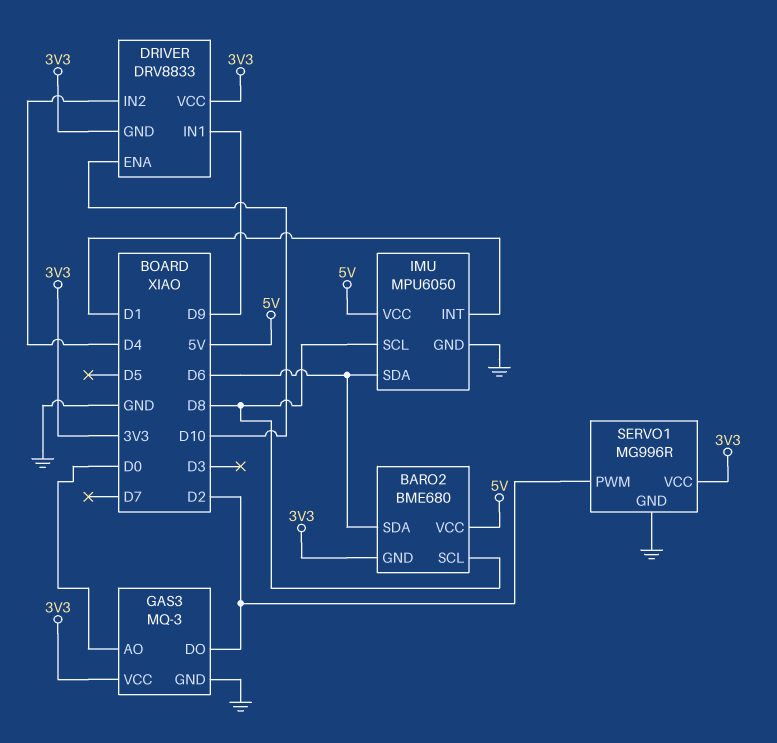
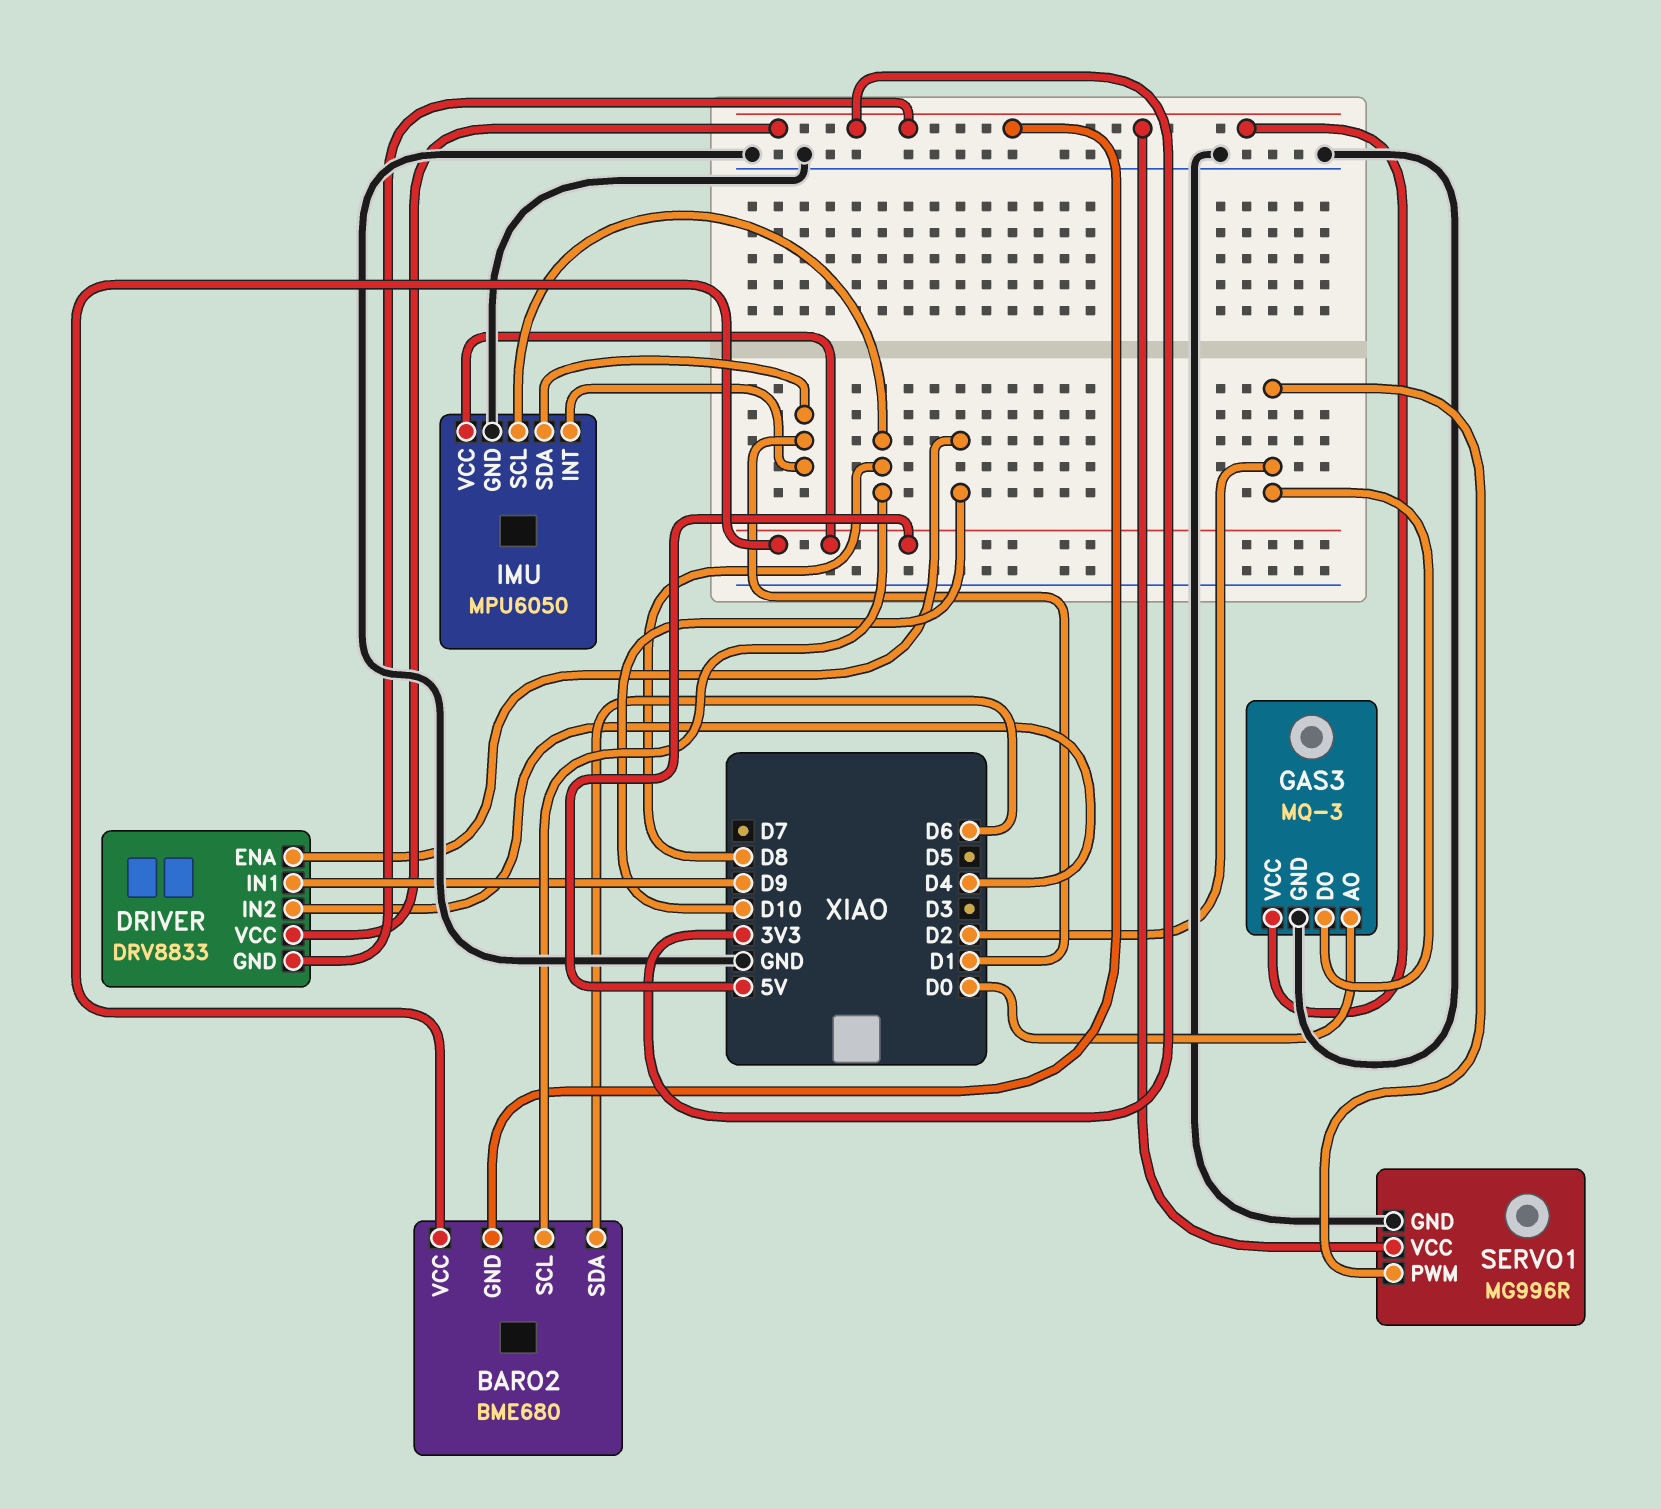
IMU pin SDA: D6 -> D1

